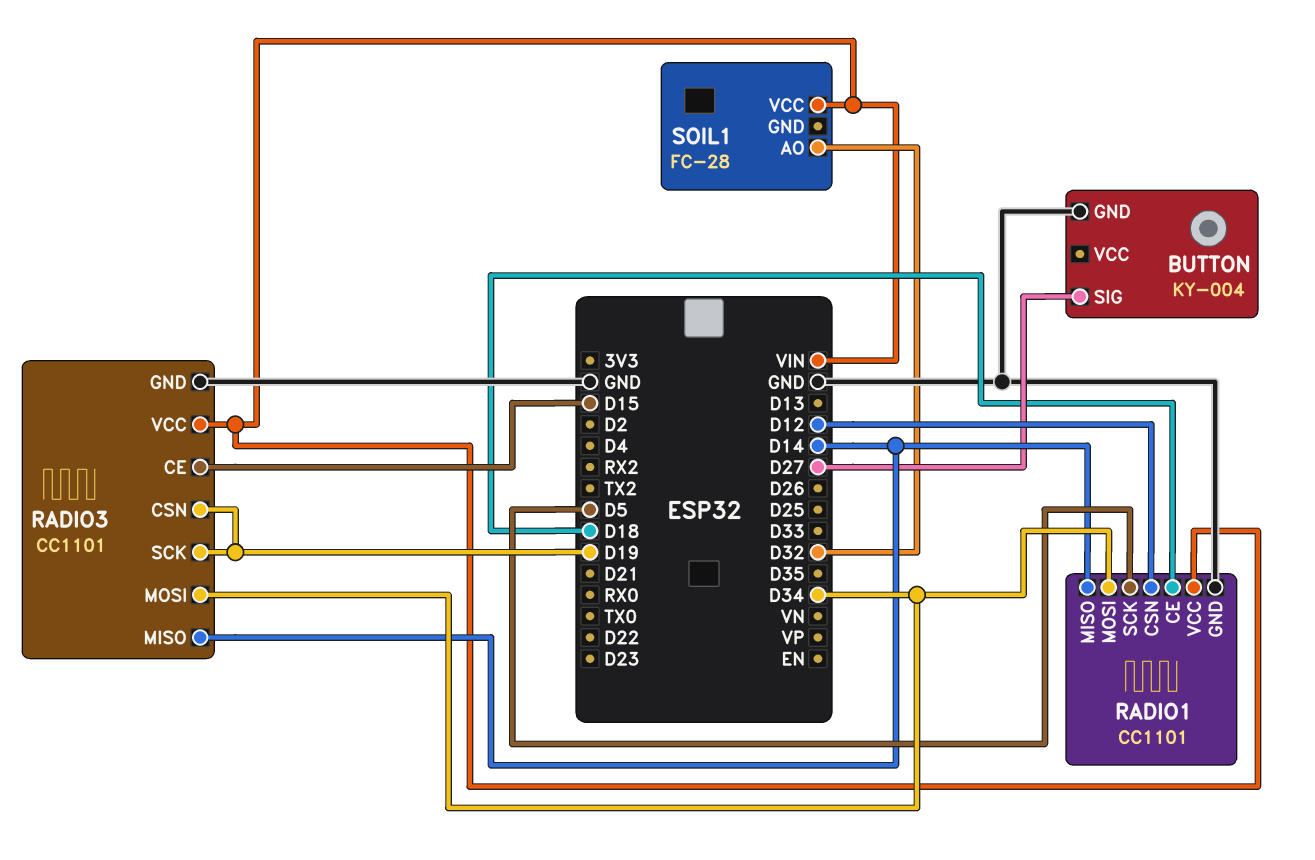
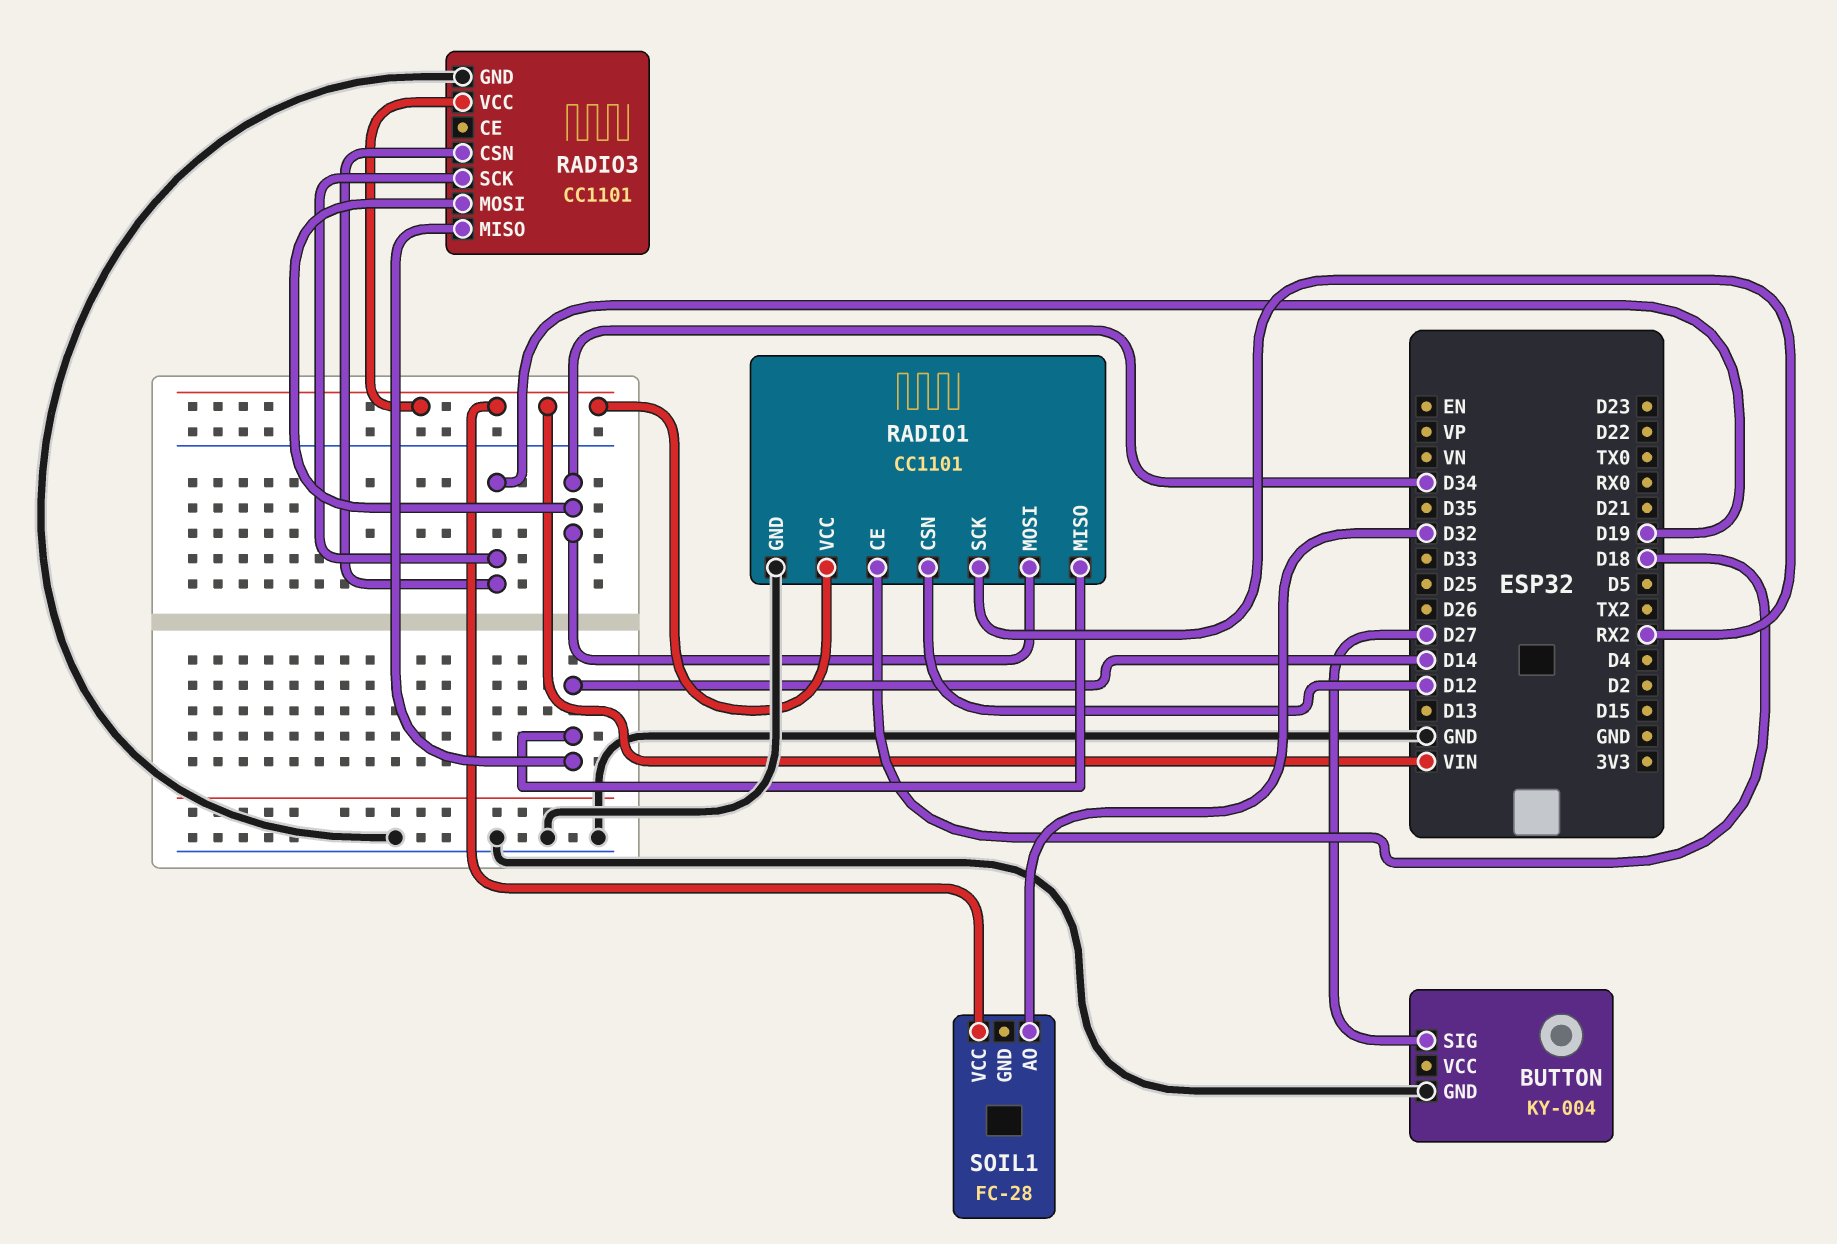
RADIO1 pin SCK: D5 -> RX2
RADIO3 pin CE: D15 -> none

